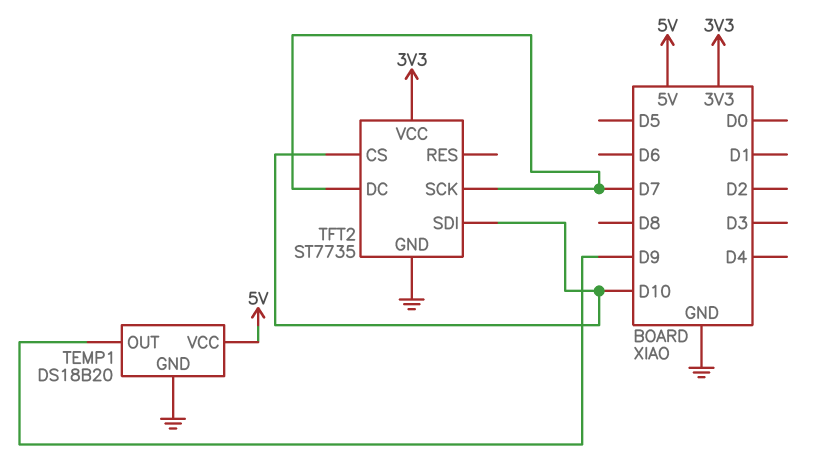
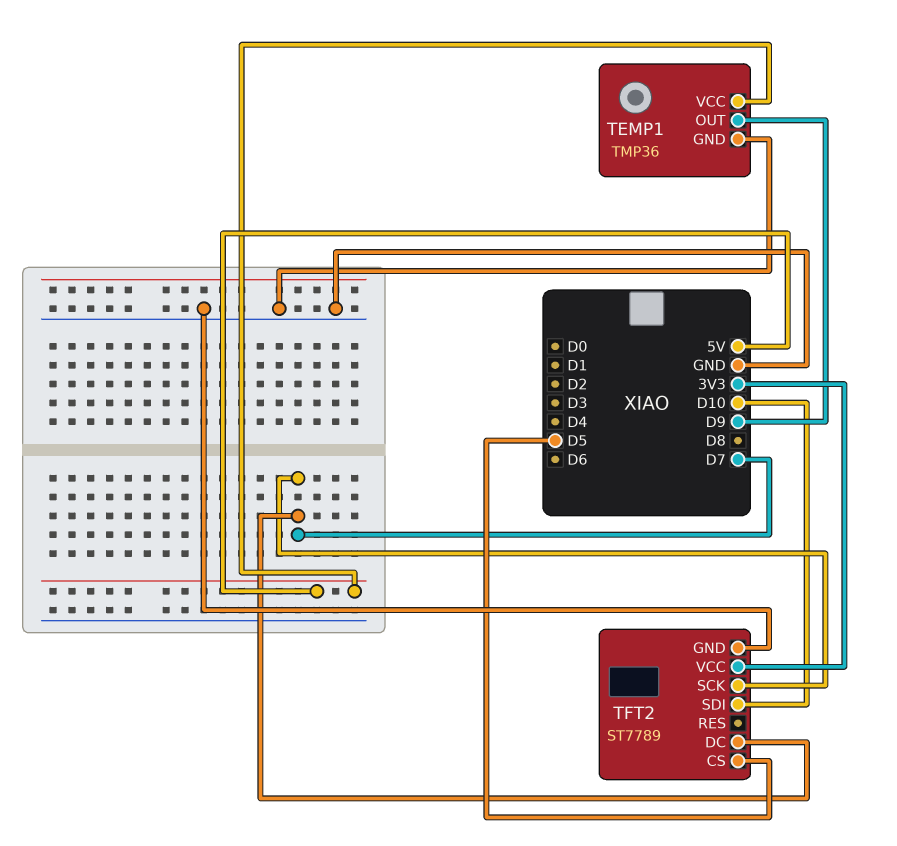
TEMP1: DS18B20 -> TMP36
TFT2: ST7735 -> ST7789
TFT2 pin CS: D10 -> D5

